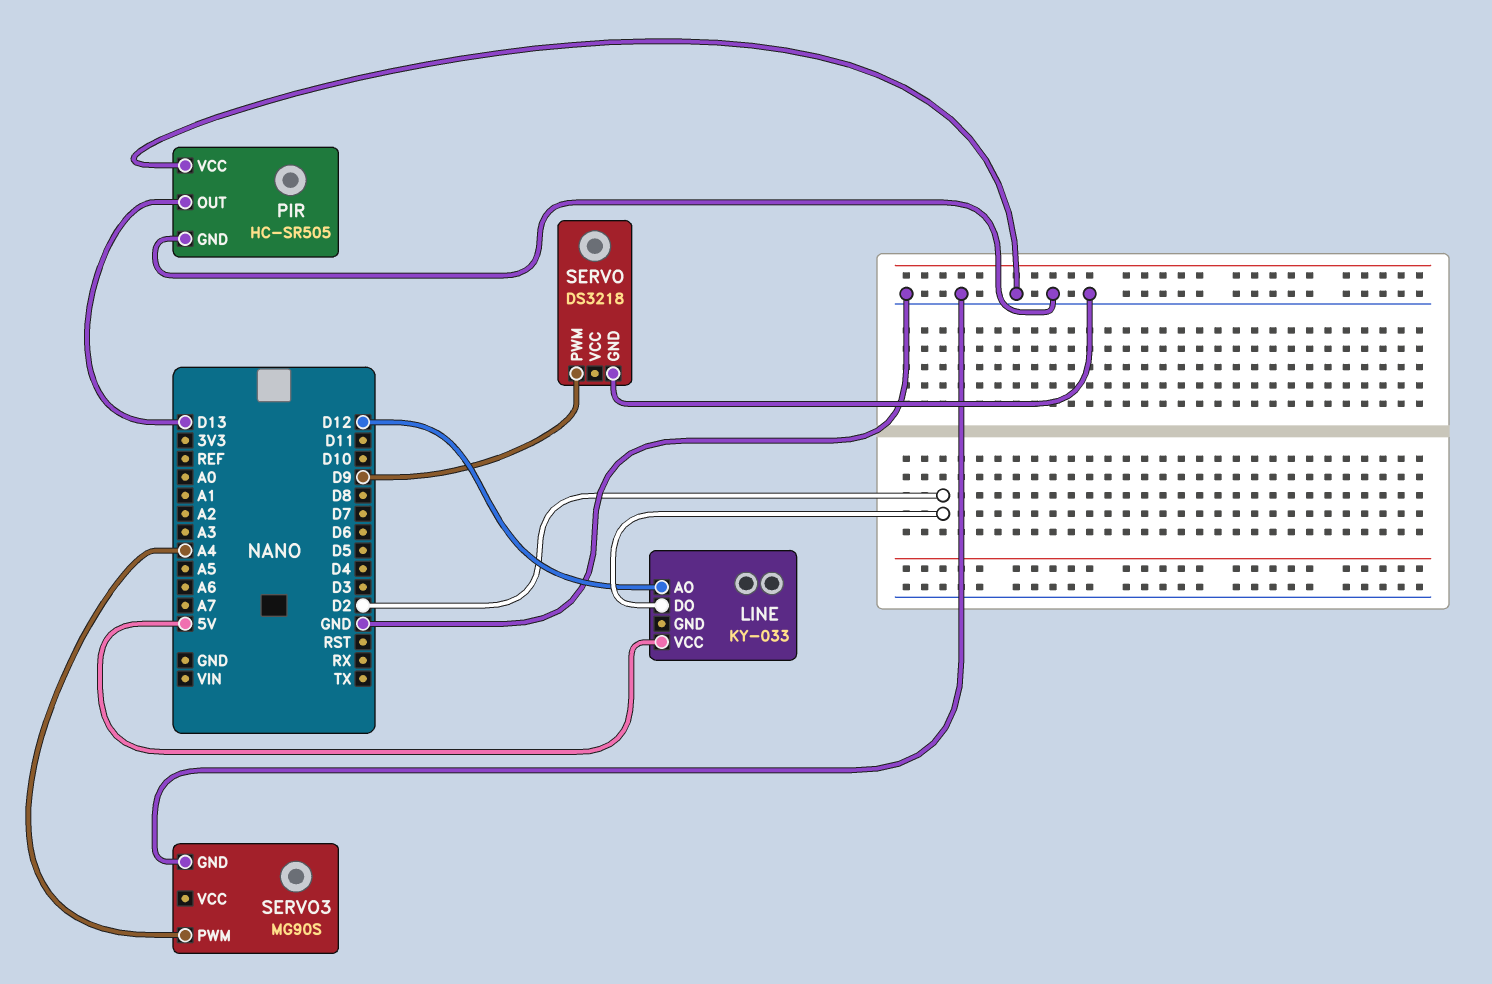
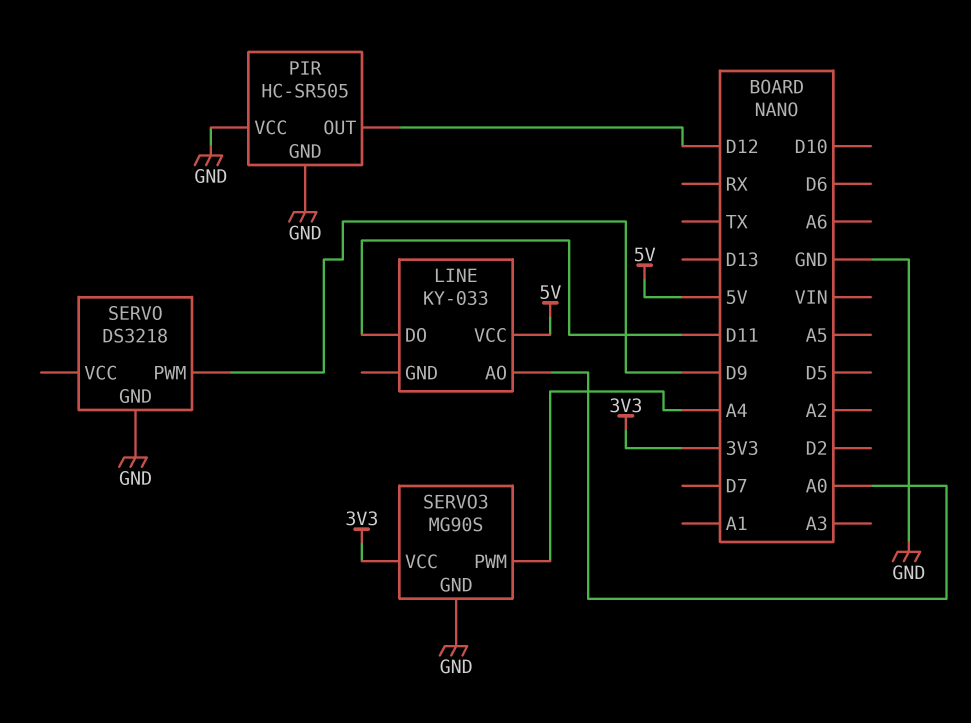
LINE pin AO: D12 -> A0
LINE pin DO: D2 -> D11
PIR pin OUT: D13 -> D12
SERVO3 pin VCC: none -> 3V3

